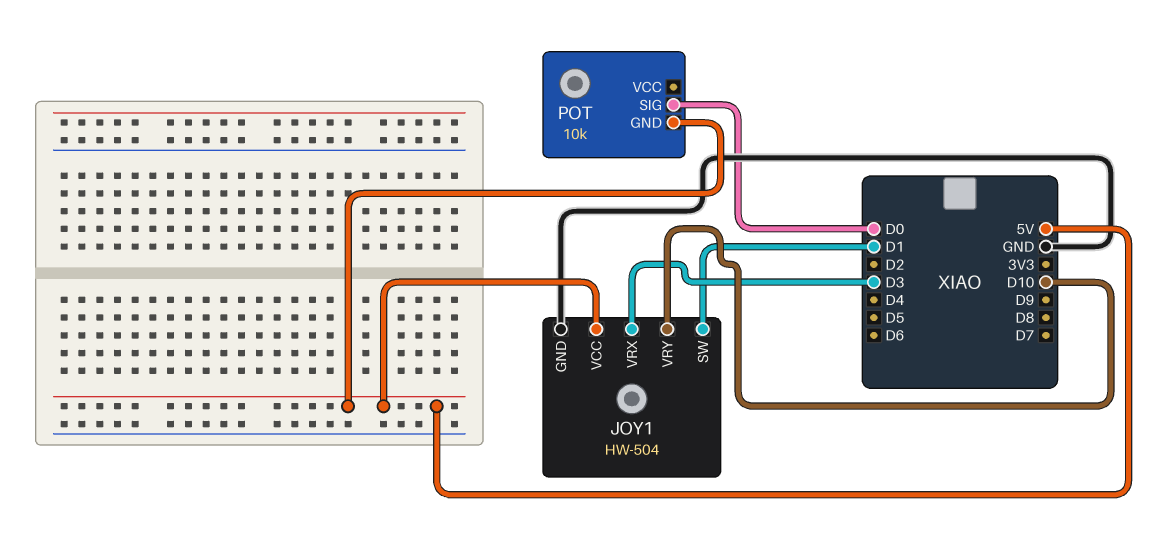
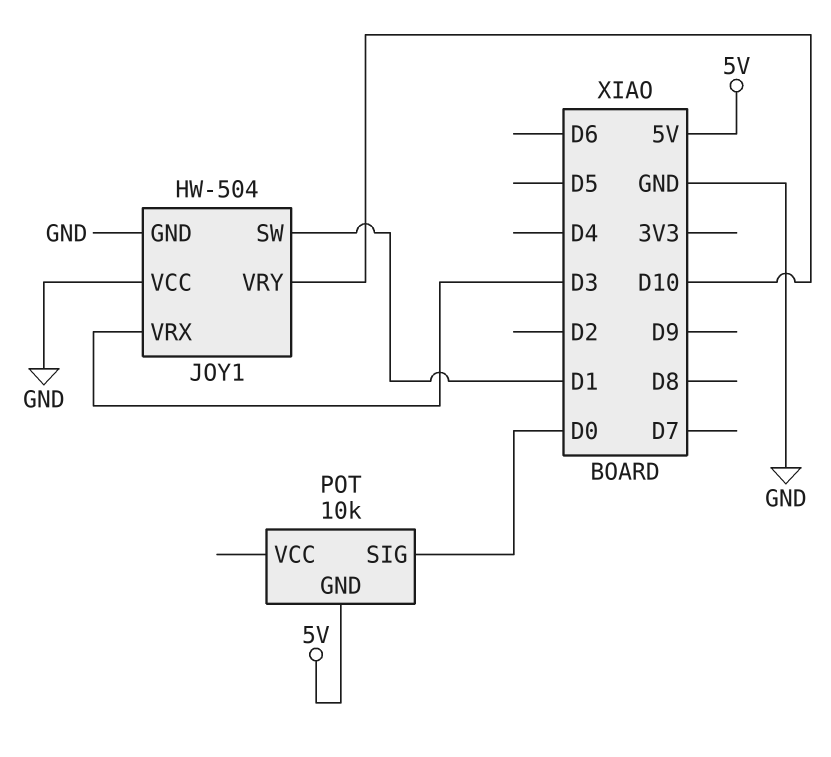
JOY1 pin VCC: 5V -> GND

